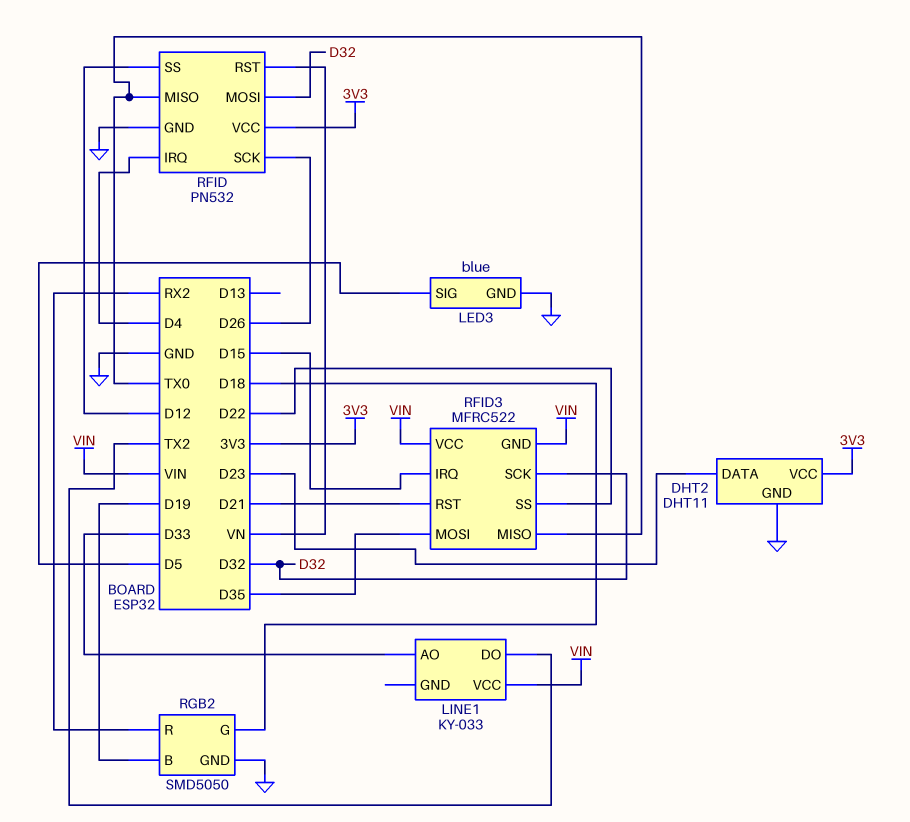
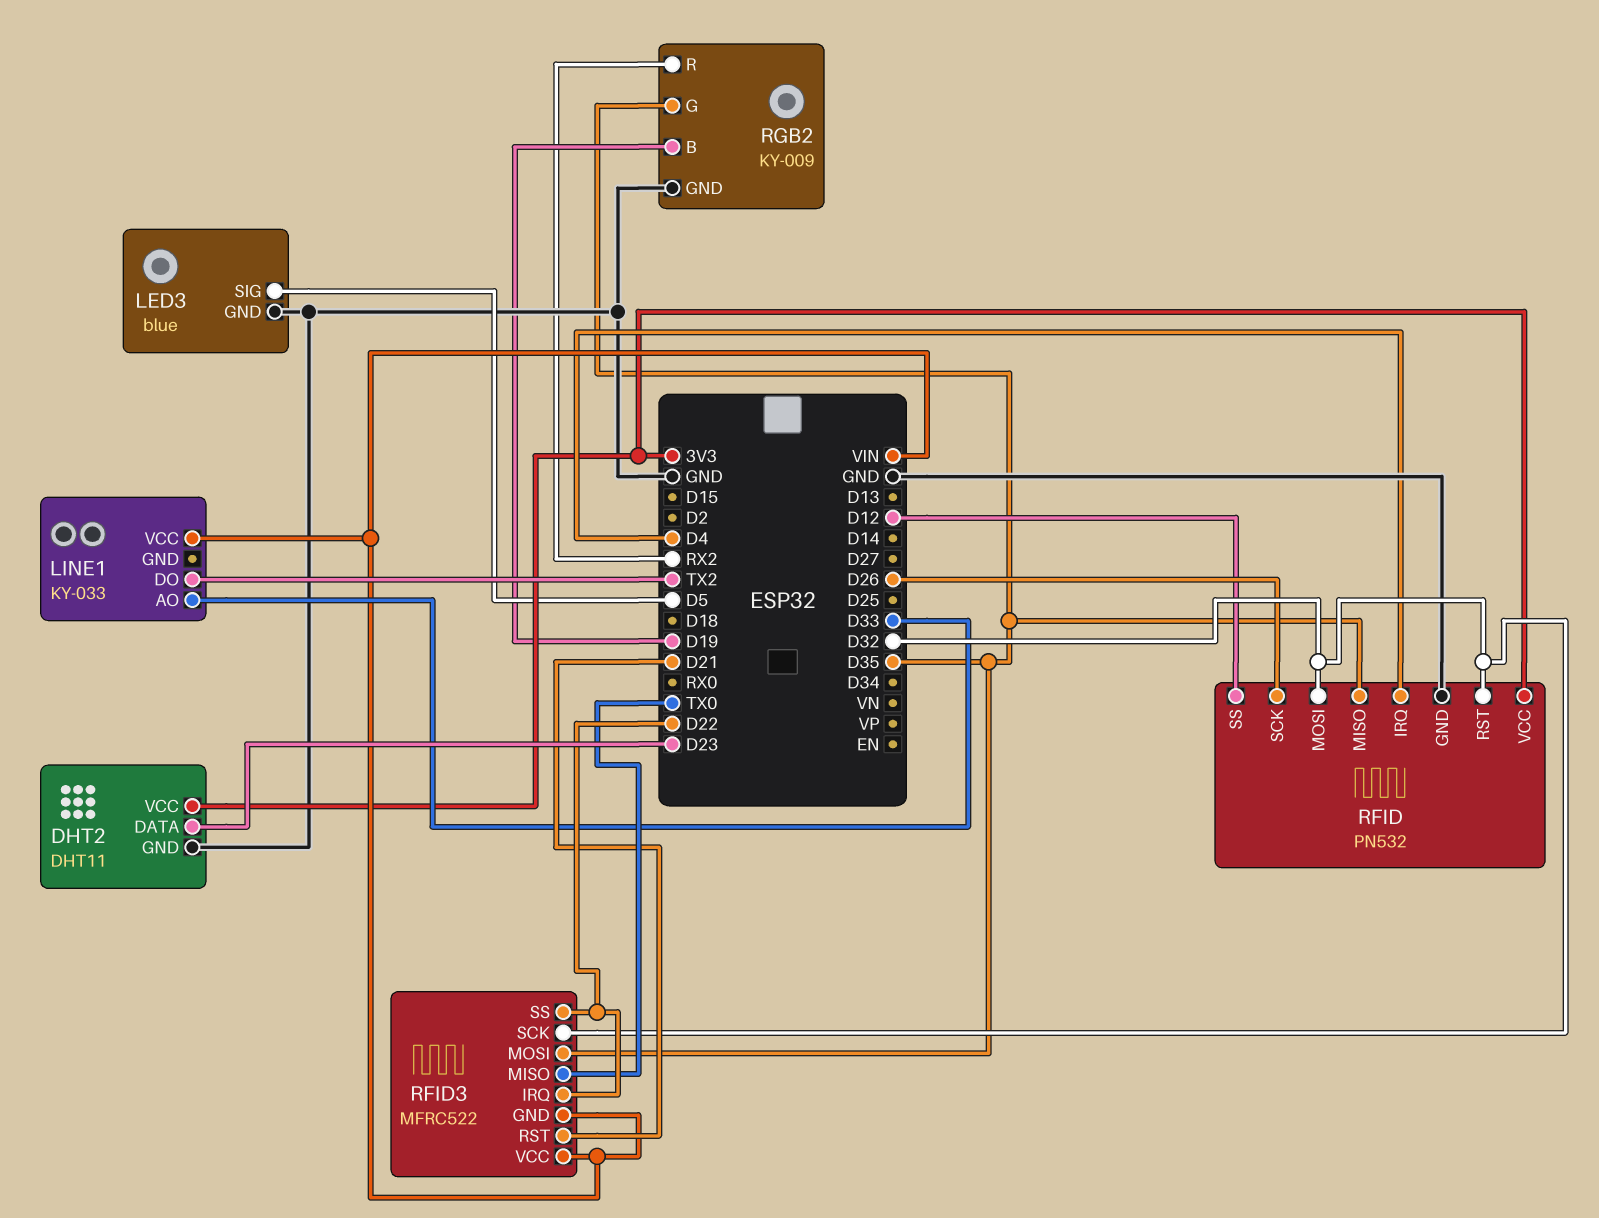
RFID pin MISO: TX0 -> D35
RFID pin RST: VN -> D32
RFID3 pin IRQ: D15 -> D22
RGB2: SMD5050 -> KY-009
RGB2 pin G: D18 -> D35

